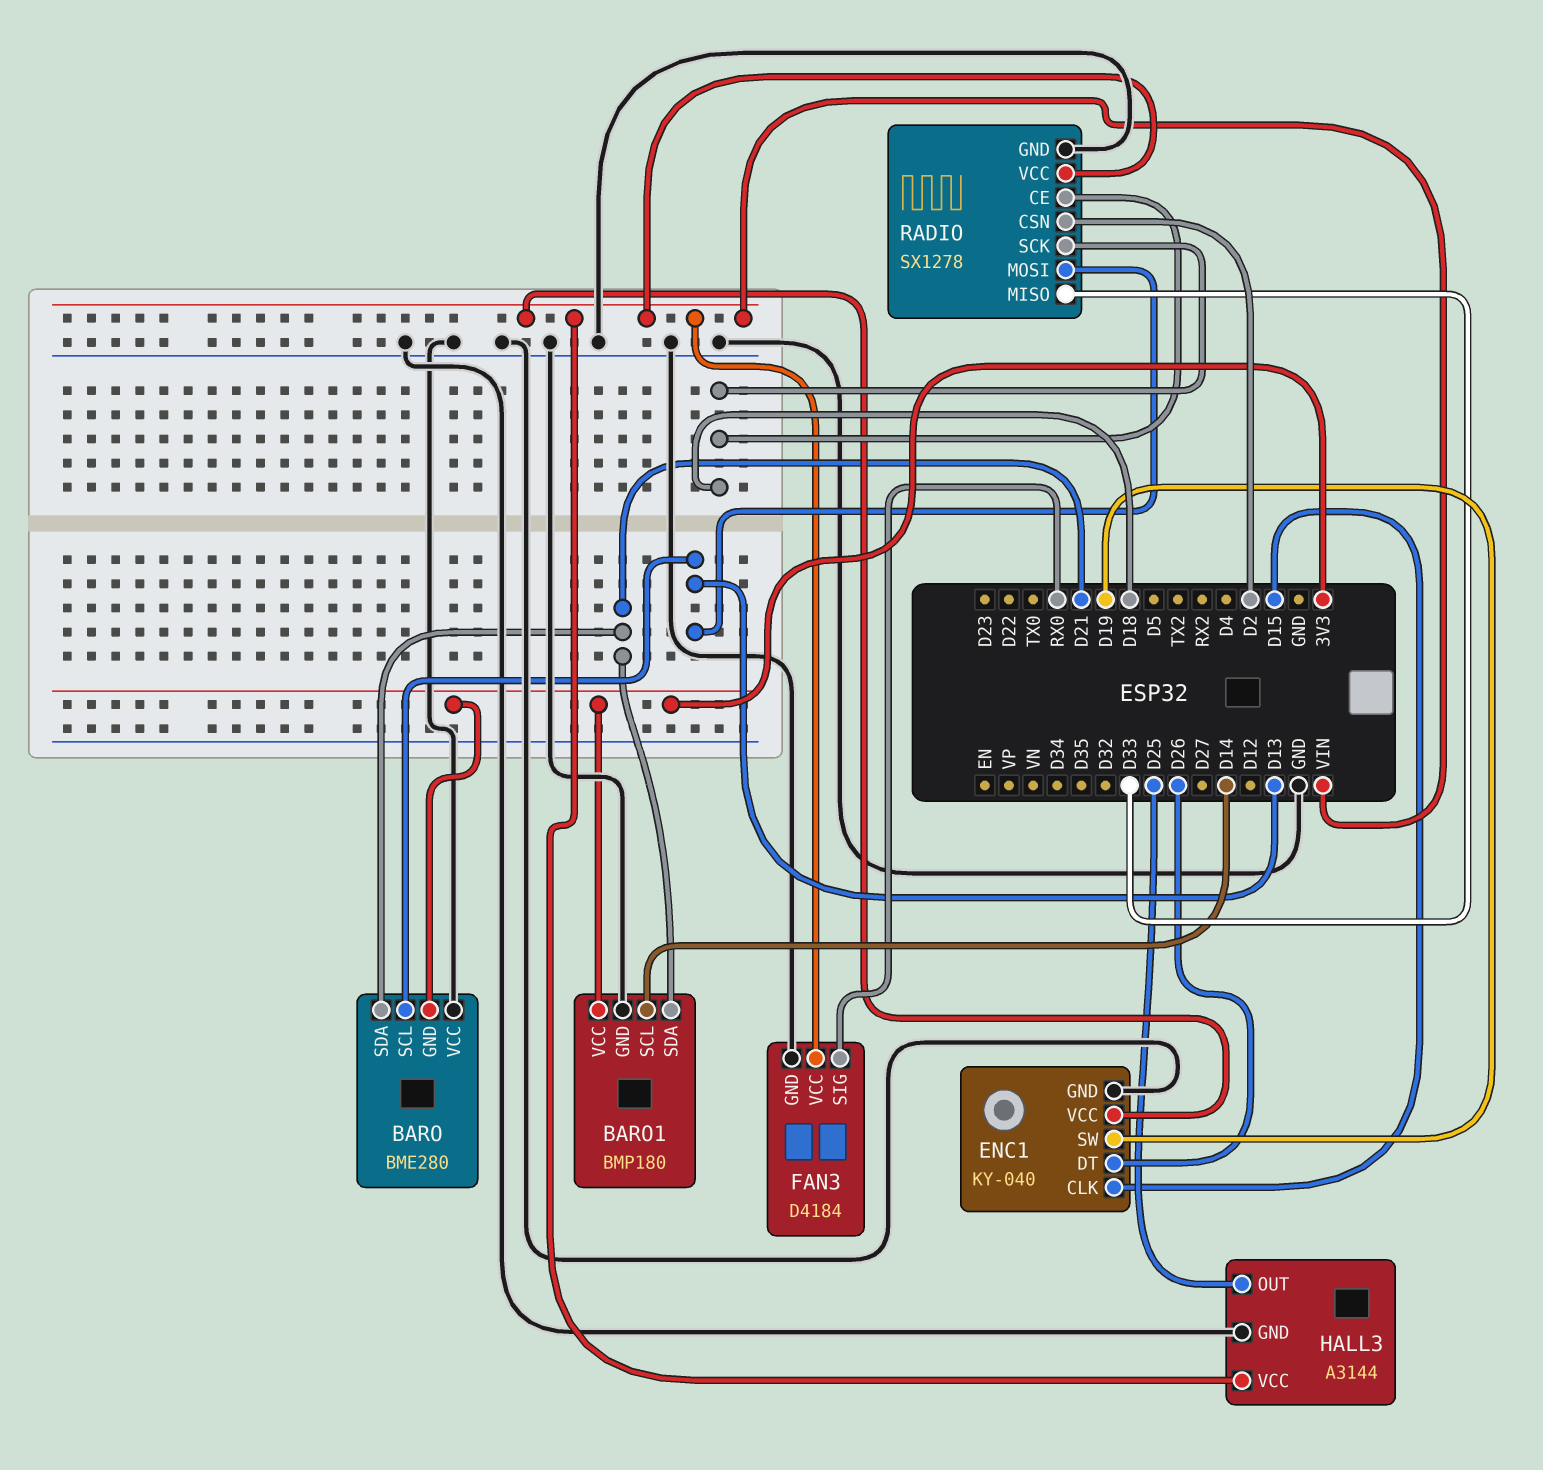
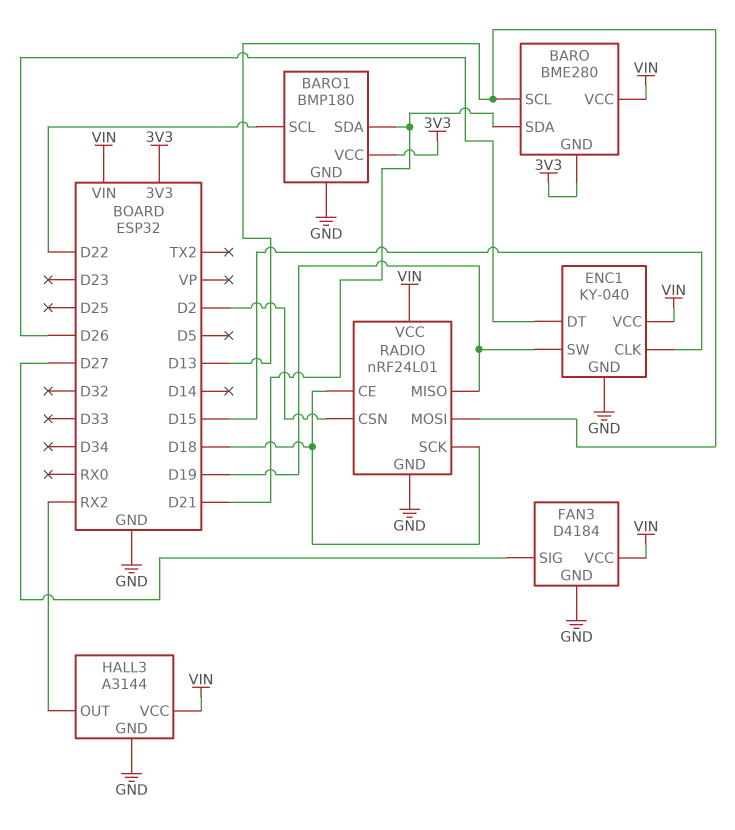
BARO pin VCC: GND -> VIN
BARO1 pin SCL: D14 -> D22
FAN3 pin SIG: RX0 -> D27
HALL3 pin OUT: D25 -> RX2
RADIO: SX1278 -> nRF24L01
RADIO pin MISO: D33 -> D19

